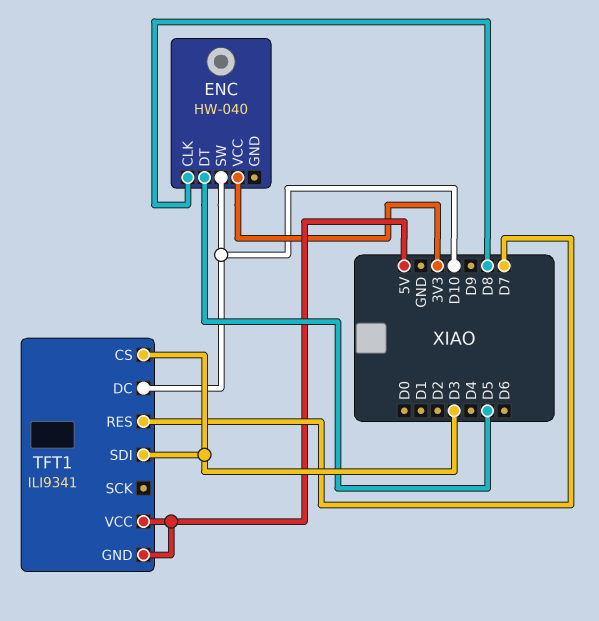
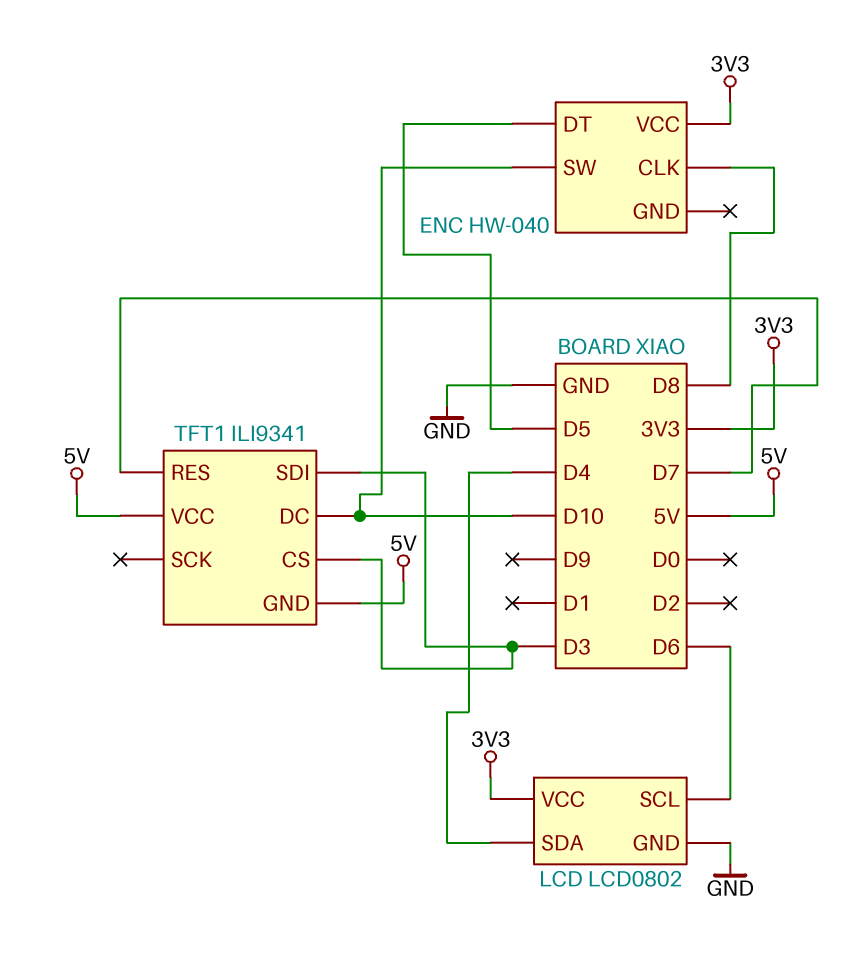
LCD: none -> LCD0802
LCD pin GND: none -> GND
LCD pin SCL: none -> D6
LCD pin SDA: none -> D4
LCD pin VCC: none -> 3V3

